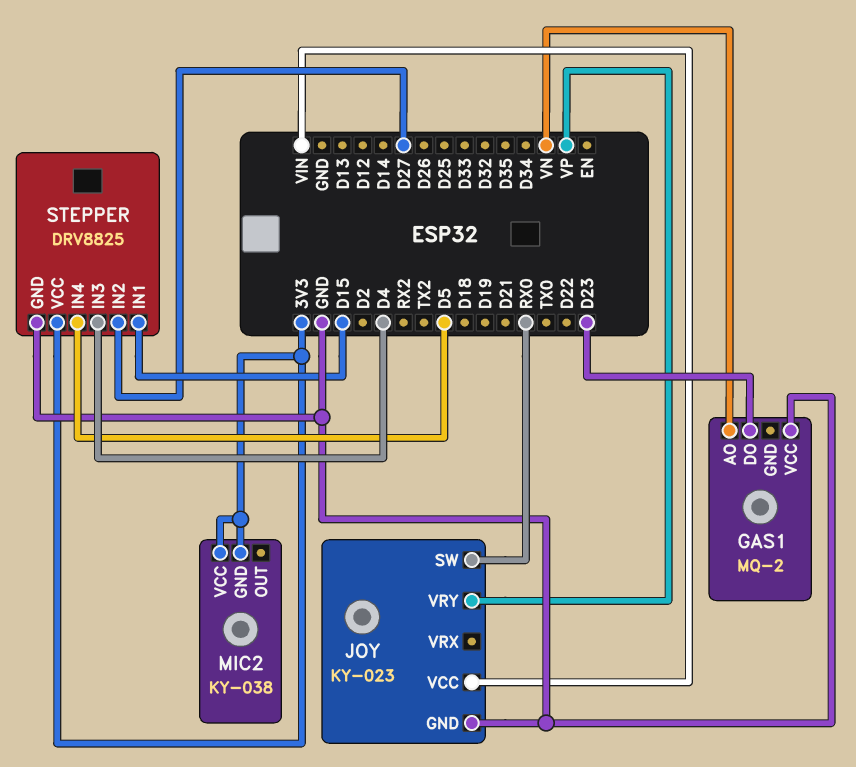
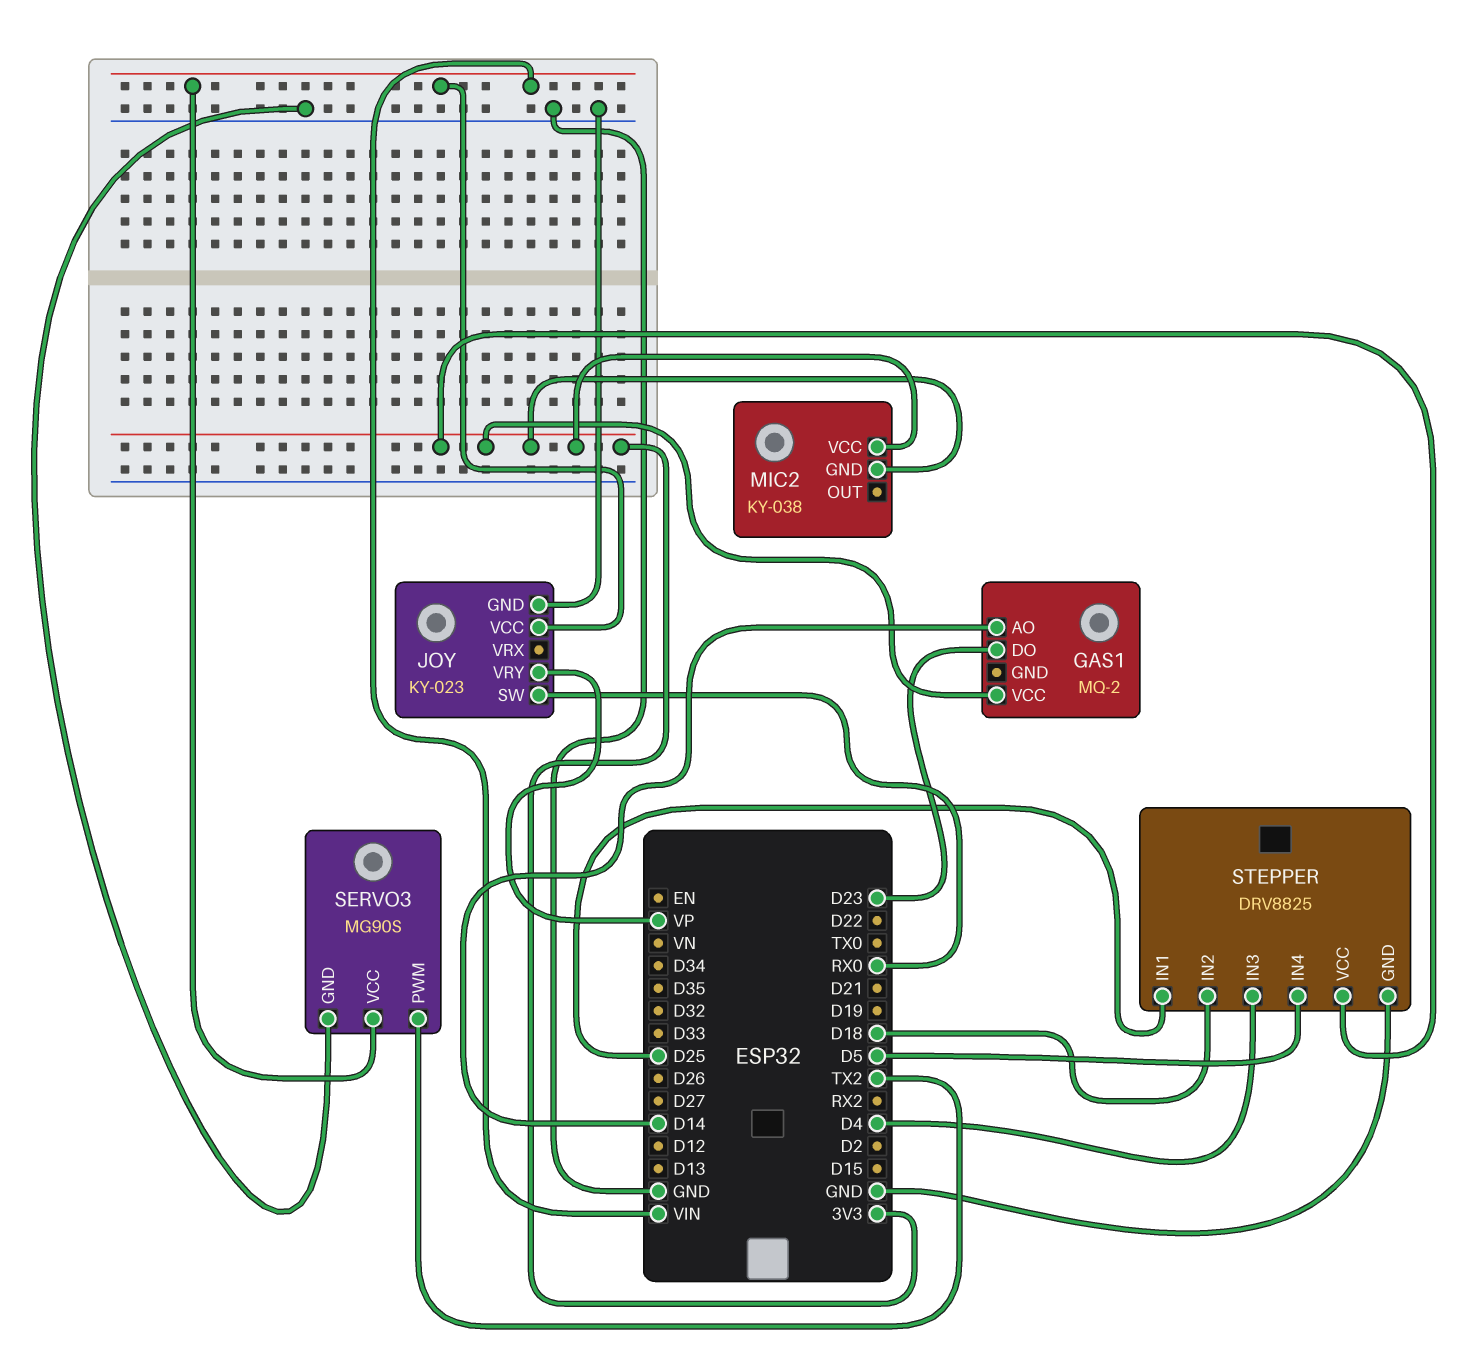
GAS1 pin AO: VN -> D14
GAS1 pin VCC: GND -> 3V3
SERVO3: none -> MG90S
SERVO3 pin GND: none -> GND
SERVO3 pin PWM: none -> TX2
SERVO3 pin VCC: none -> VIN
STEPPER pin IN1: D15 -> D25
STEPPER pin IN2: D27 -> D18

